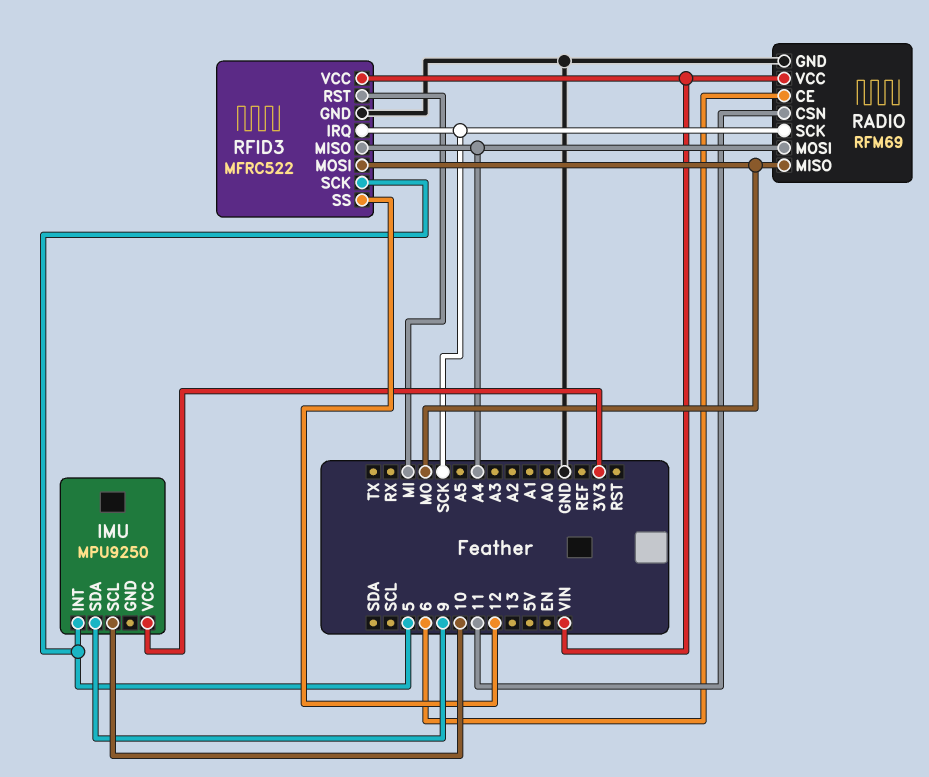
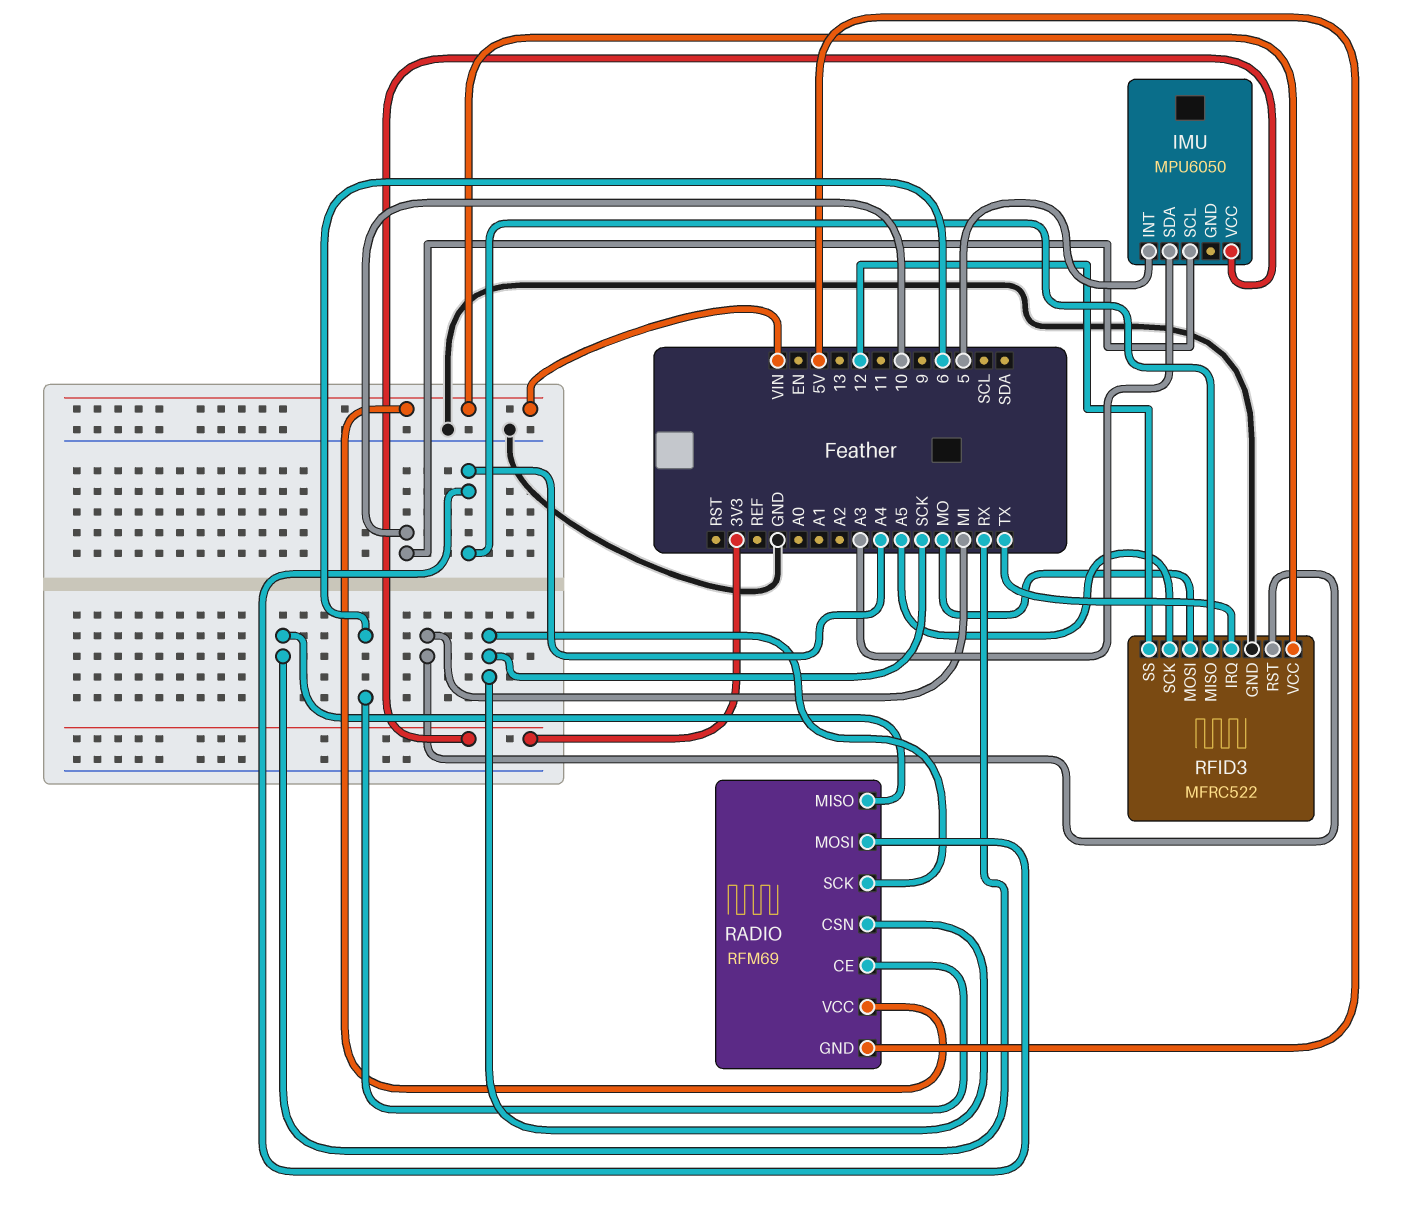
IMU: MPU9250 -> MPU6050
IMU pin SDA: 9 -> A3
RADIO pin CSN: 11 -> SCK
RADIO pin GND: GND -> 5V
RADIO pin MISO: MO -> RX
RFID3 pin IRQ: SCK -> TX
RFID3 pin SCK: 5 -> A5

